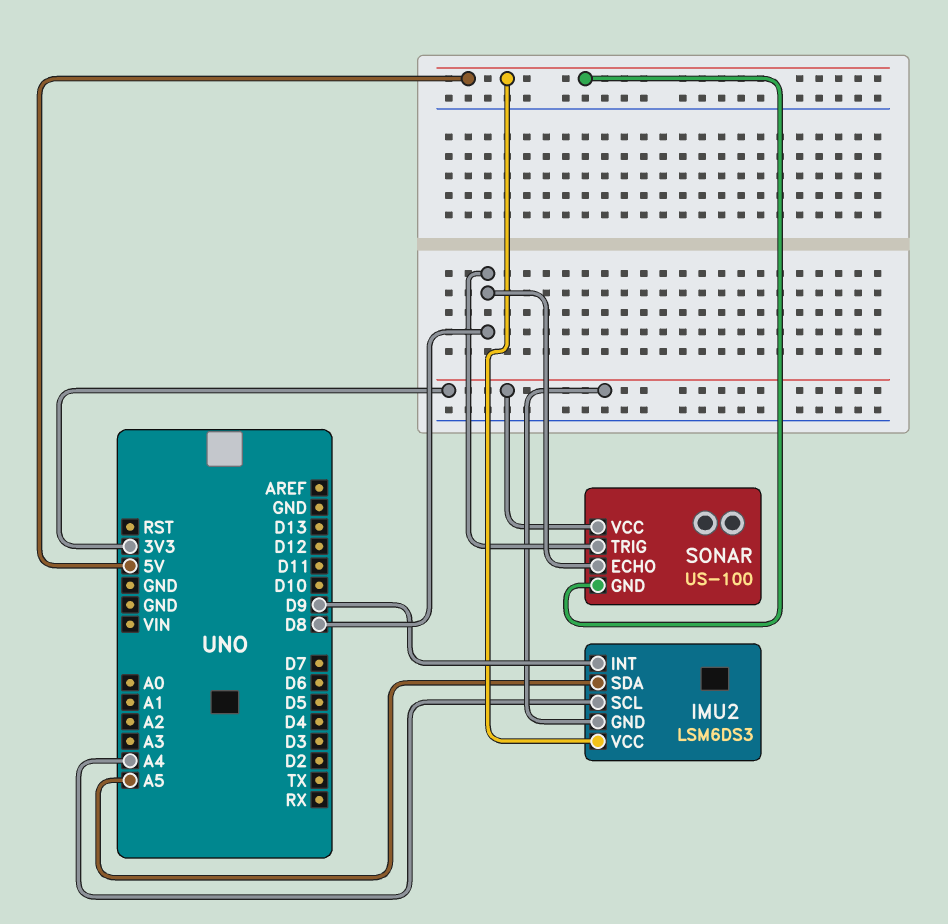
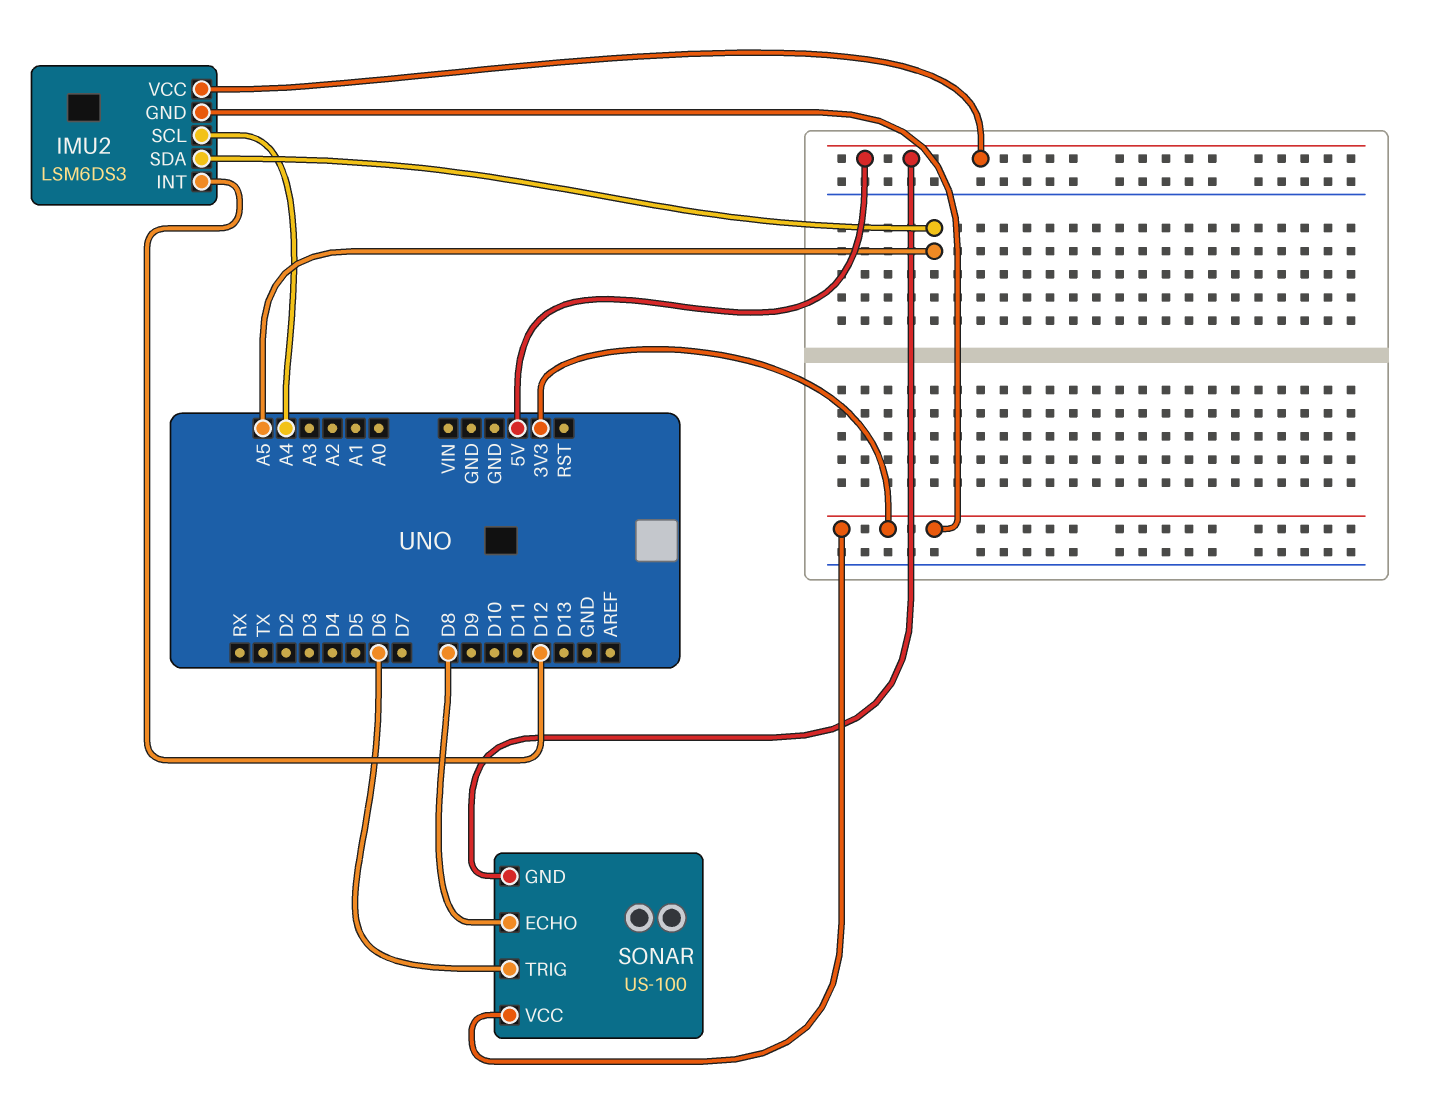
IMU2 pin INT: D9 -> D12
SONAR pin TRIG: D8 -> D6

